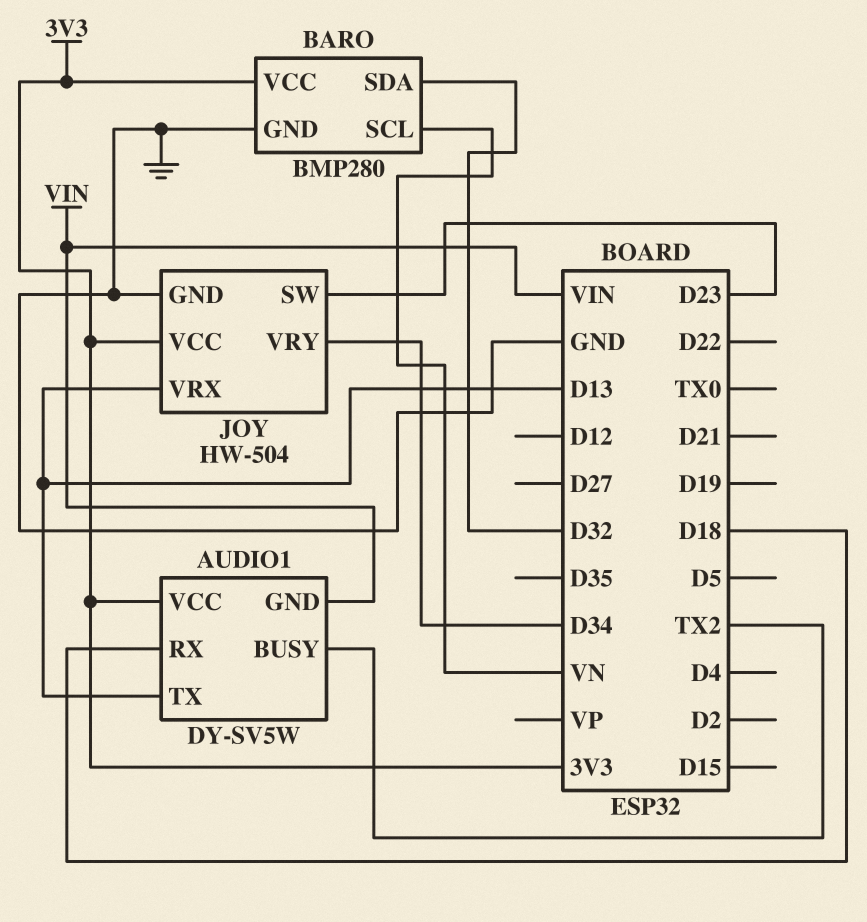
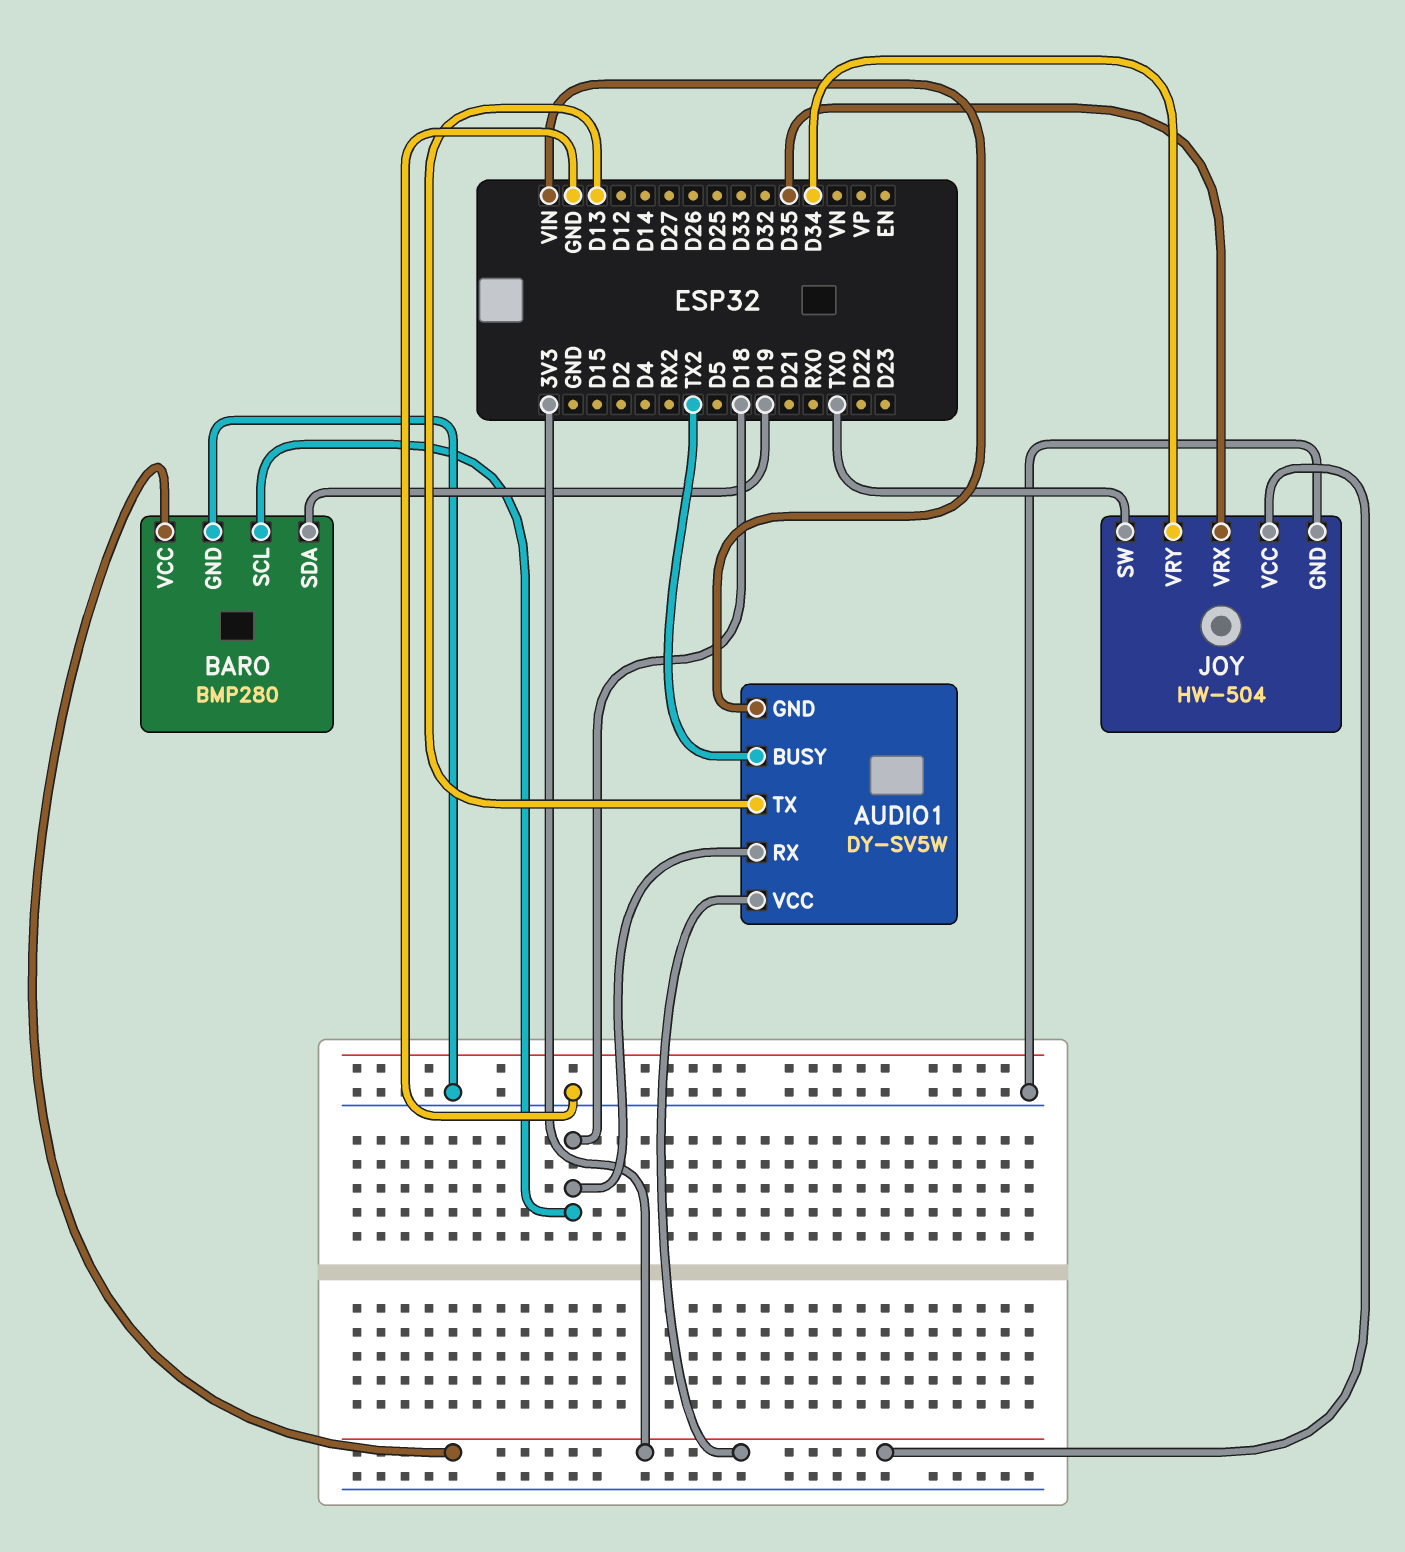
BARO pin SCL: VN -> D18
BARO pin SDA: D32 -> D19
JOY pin SW: D23 -> TX0
JOY pin VRX: D13 -> D35

